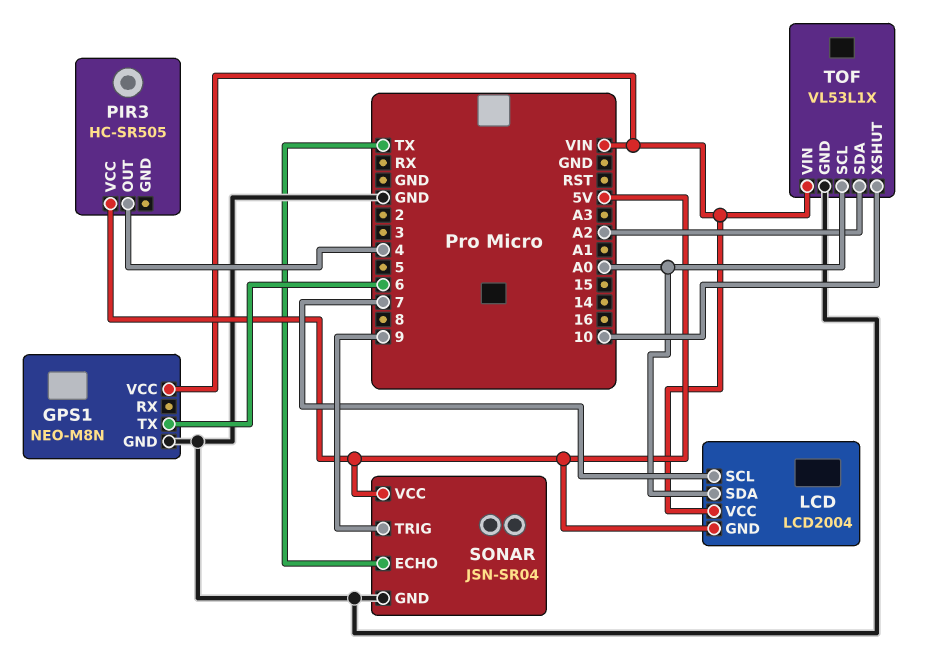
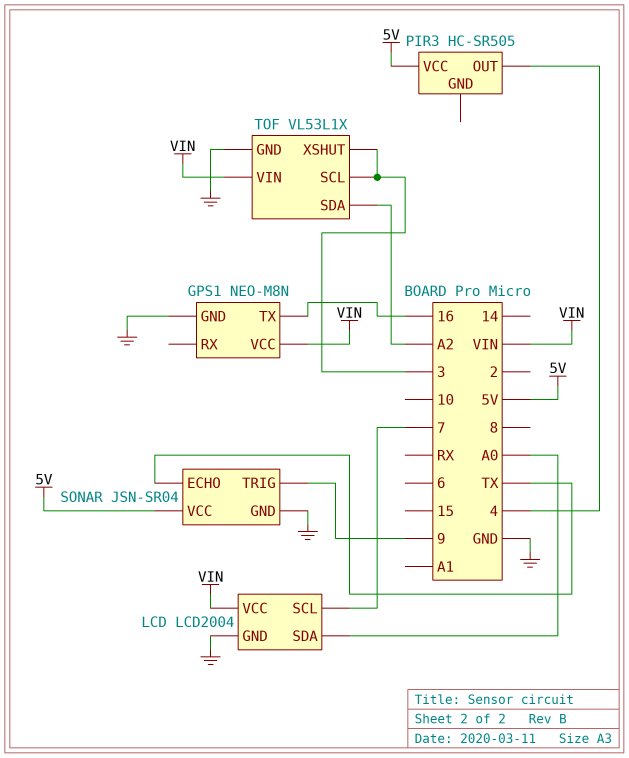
GPS1 pin TX: 6 -> 16
LCD pin GND: 5V -> GND
TOF pin SCL: A0 -> 3
TOF pin XSHUT: 10 -> 3

